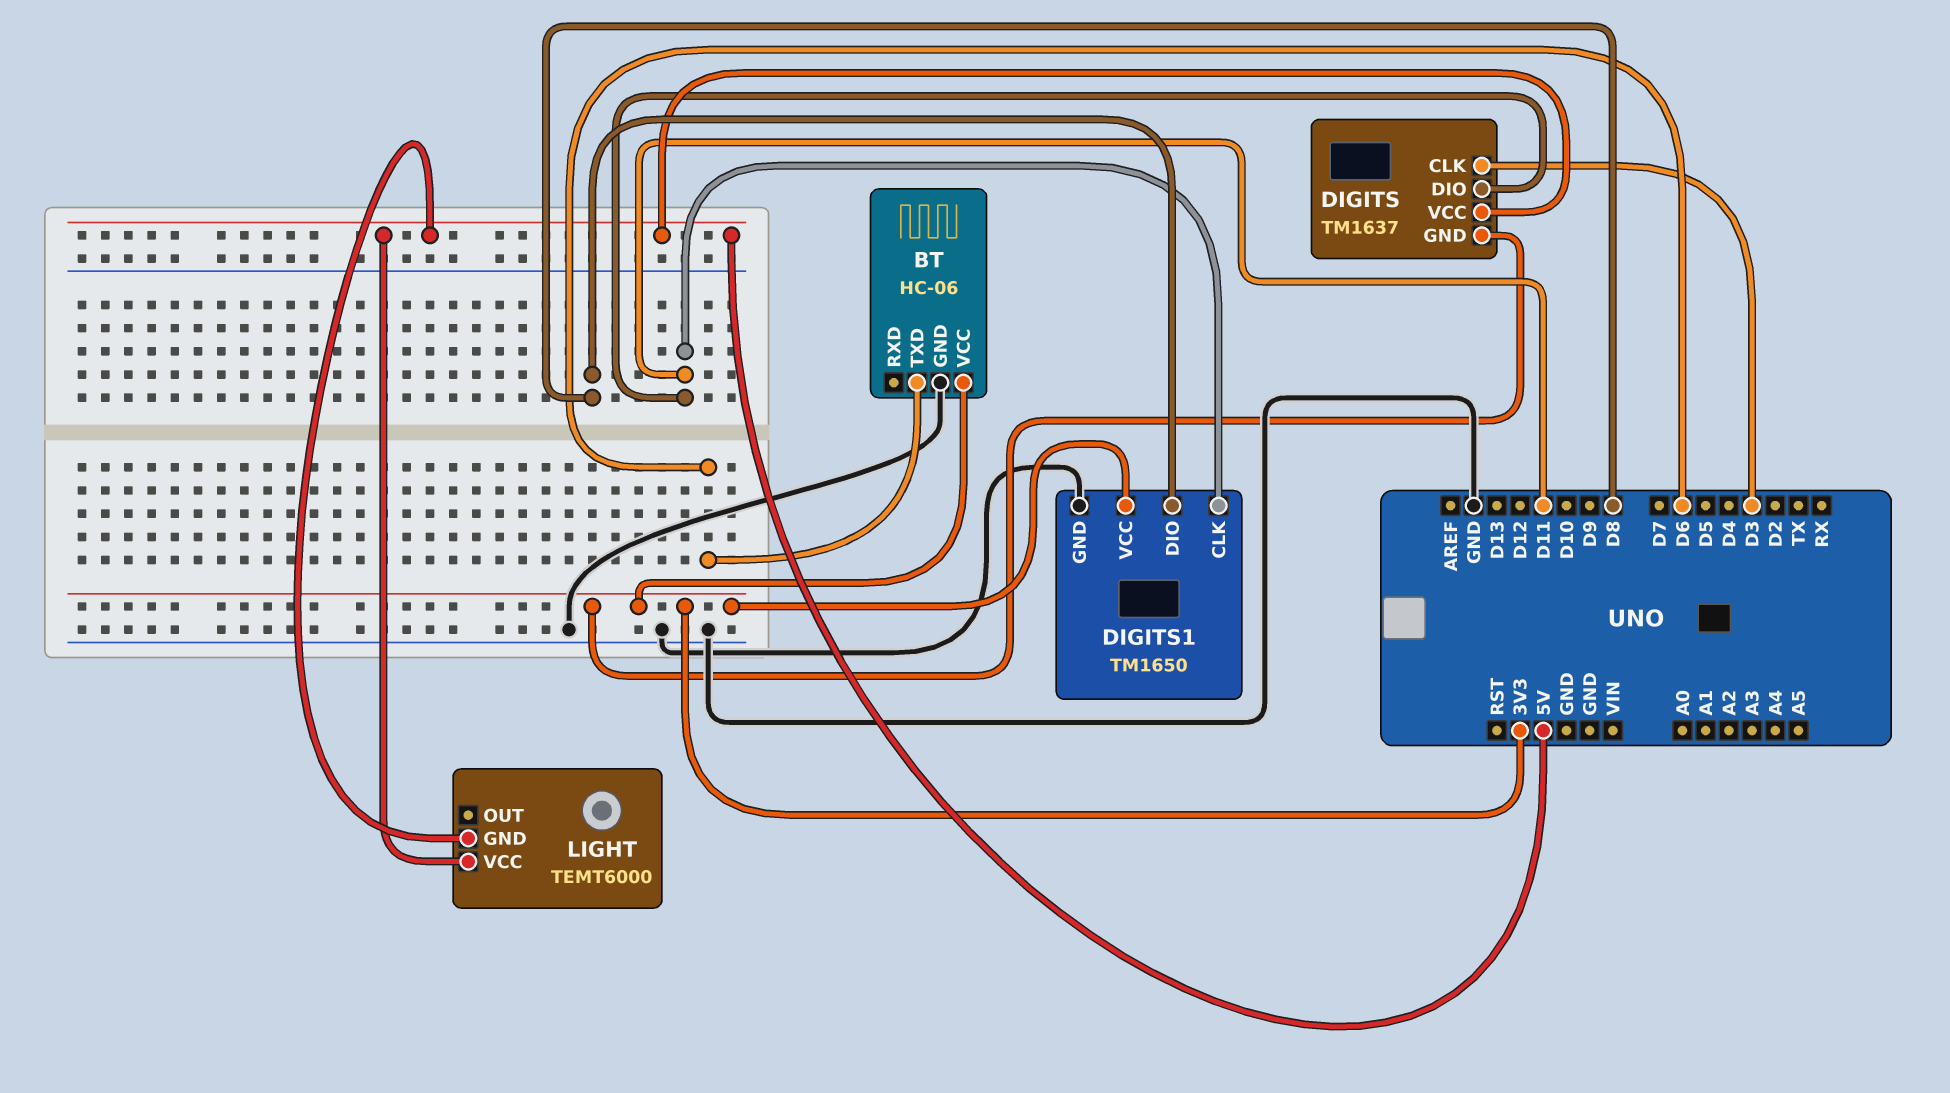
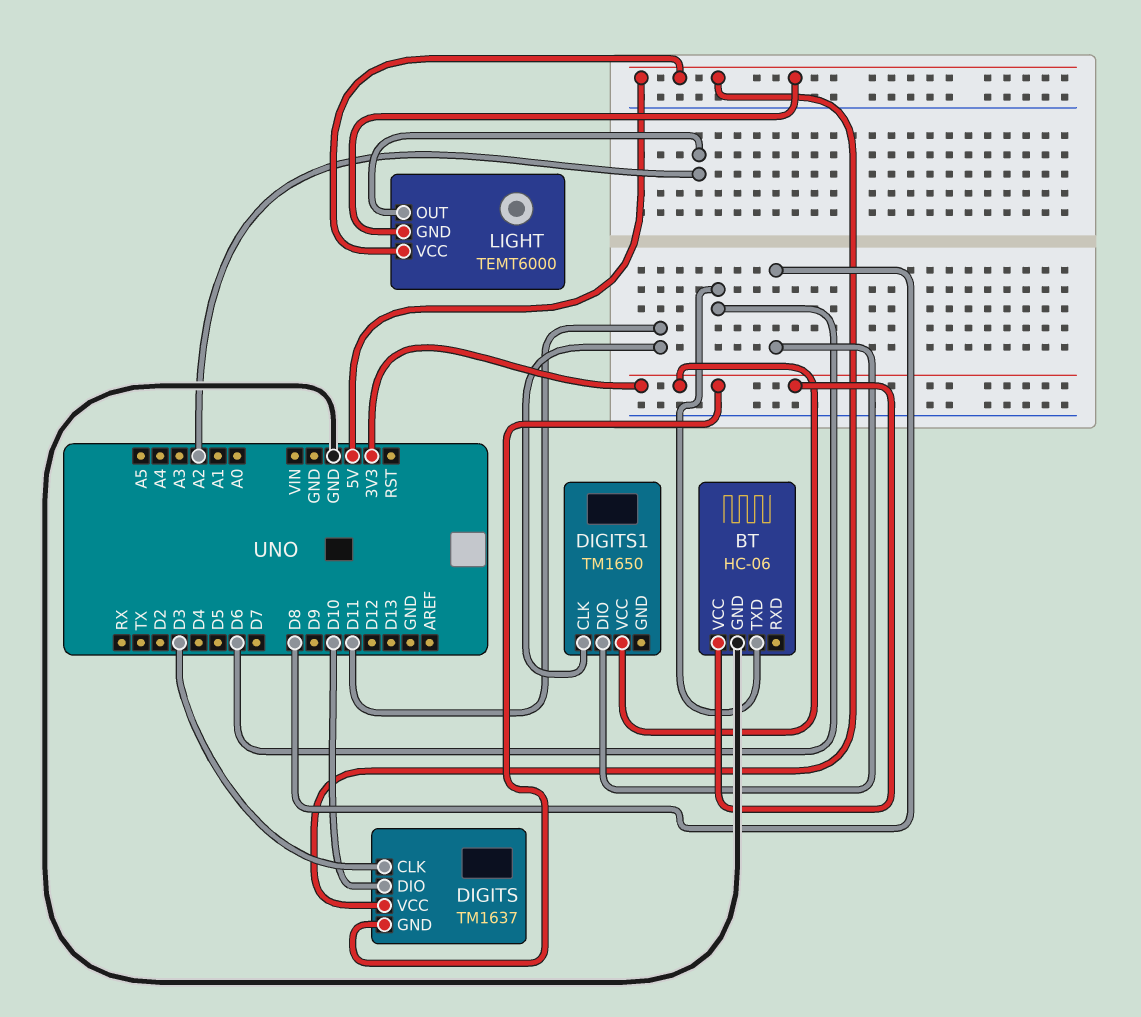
DIGITS pin DIO: D11 -> D10
DIGITS1 pin GND: GND -> none
LIGHT pin OUT: none -> A2

